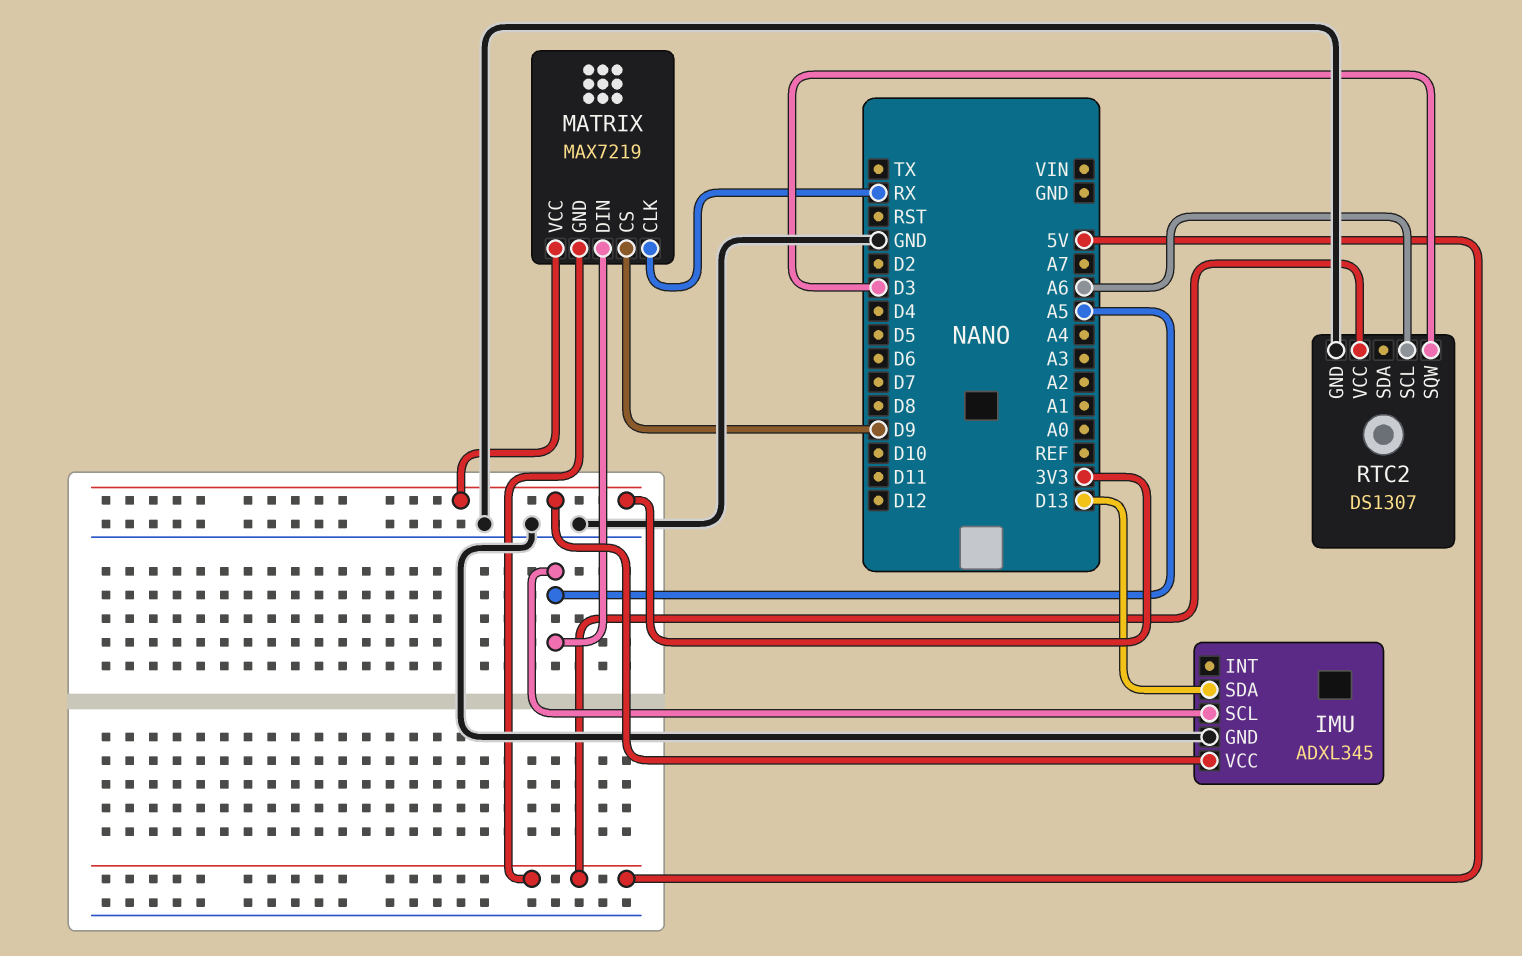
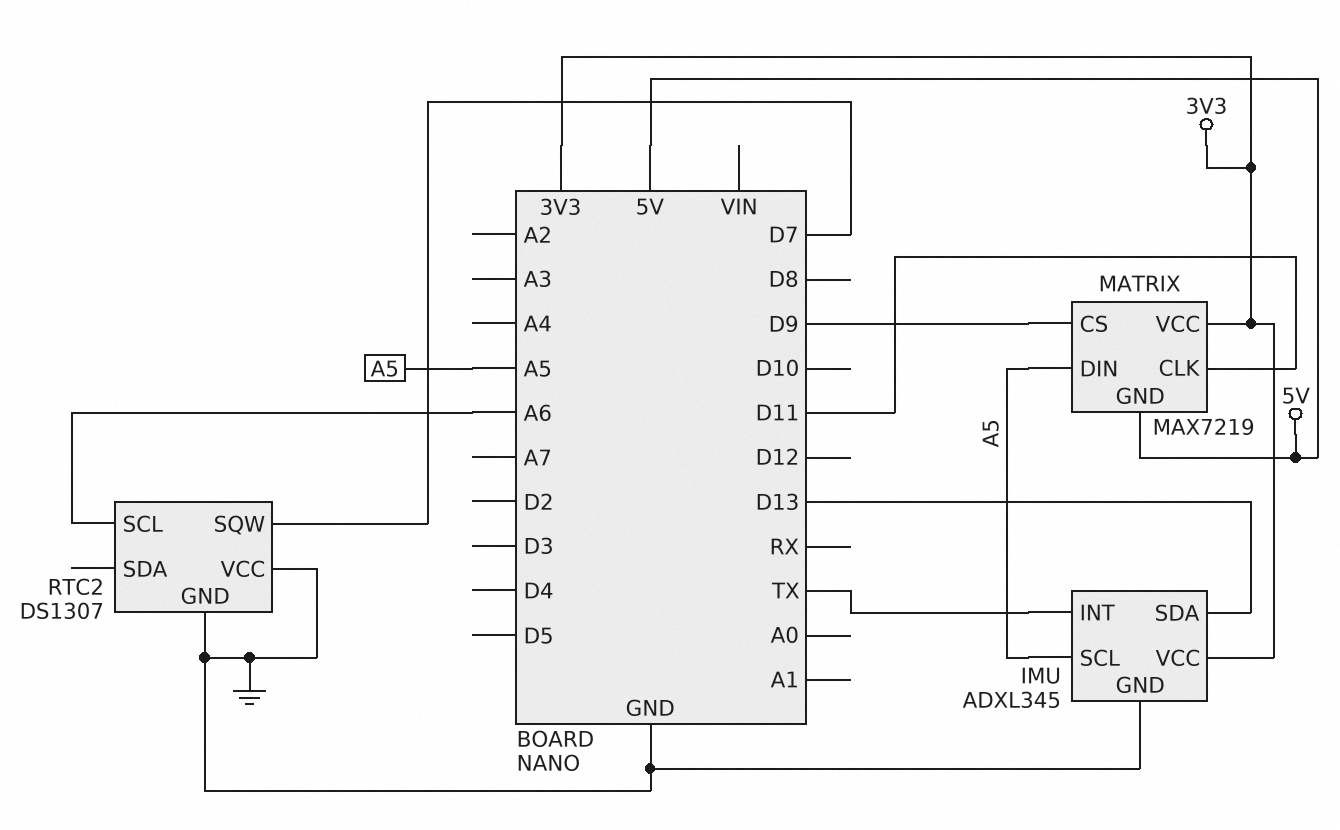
IMU pin INT: none -> TX
MATRIX pin CLK: RX -> D11
RTC2 pin SQW: D3 -> D7
RTC2 pin VCC: 5V -> GND

